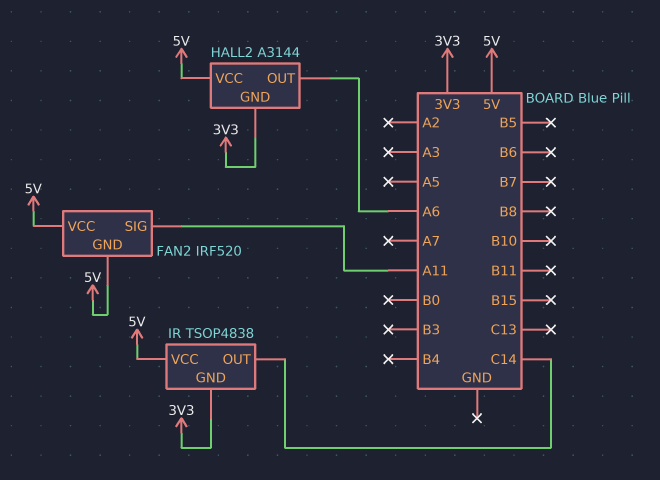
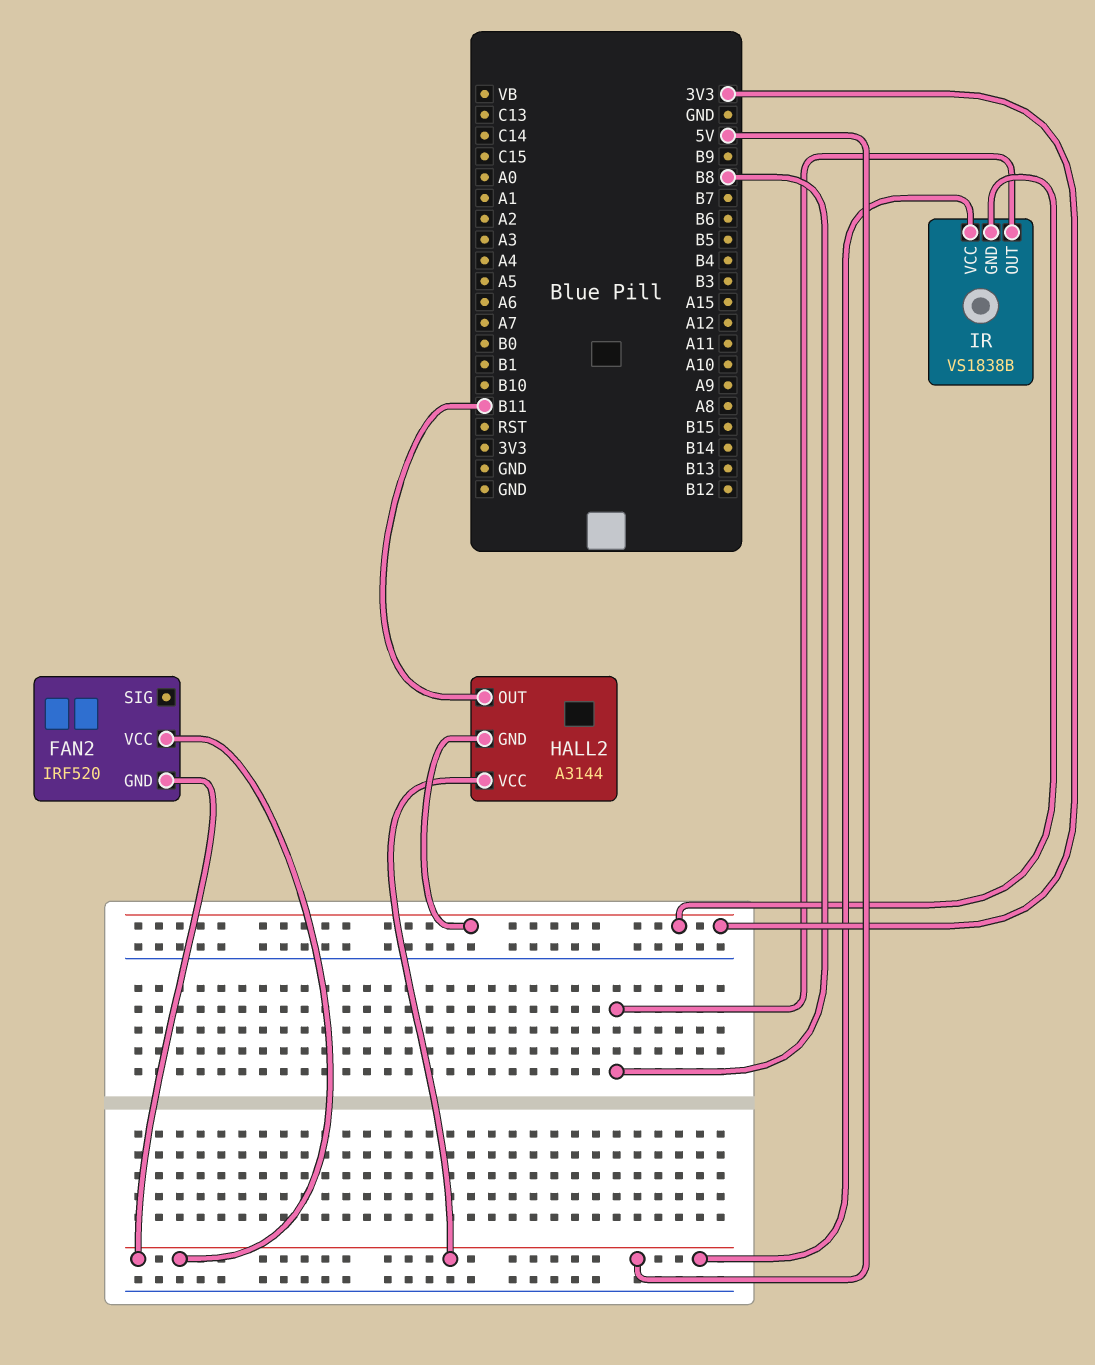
FAN2 pin SIG: A11 -> none
HALL2 pin OUT: A6 -> B11
IR: TSOP4838 -> VS1838B
IR pin OUT: C14 -> B8

